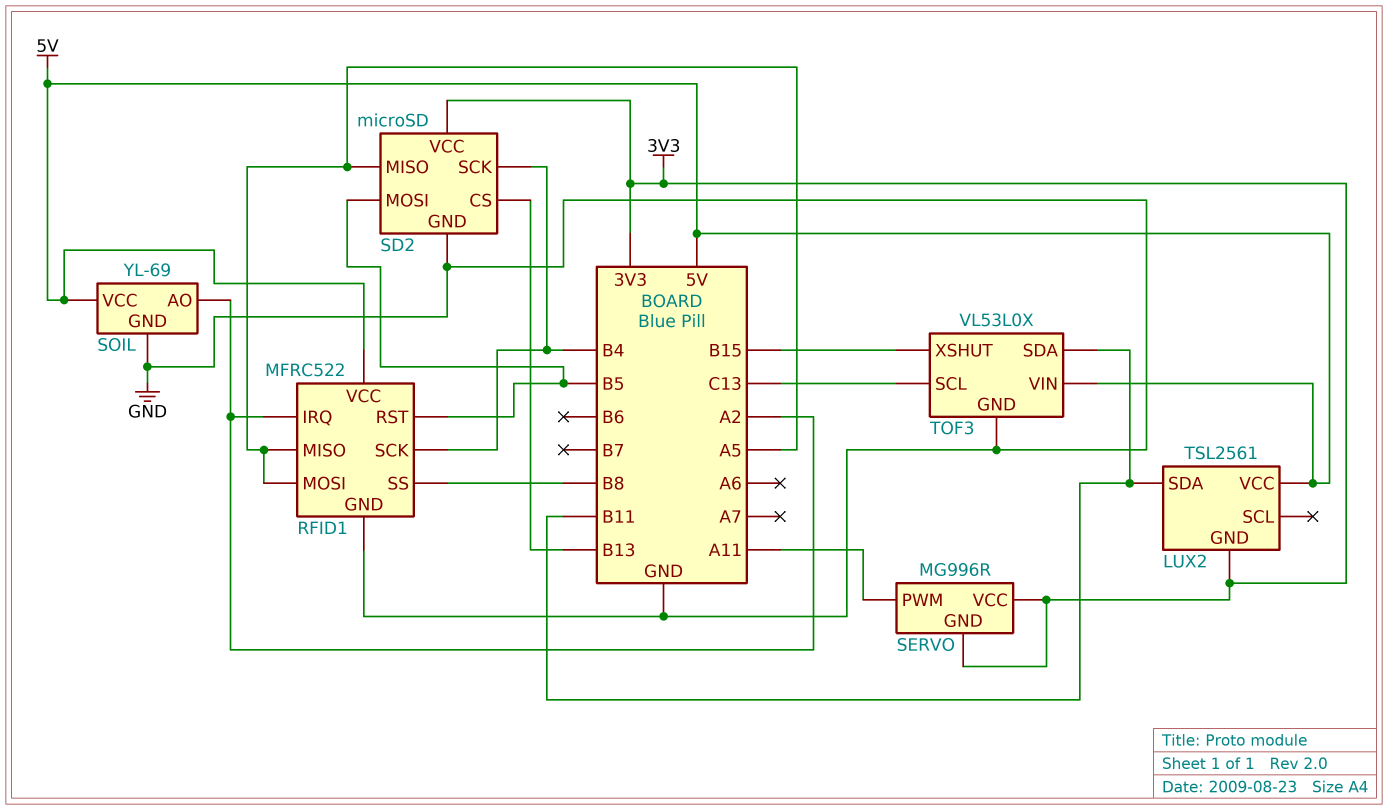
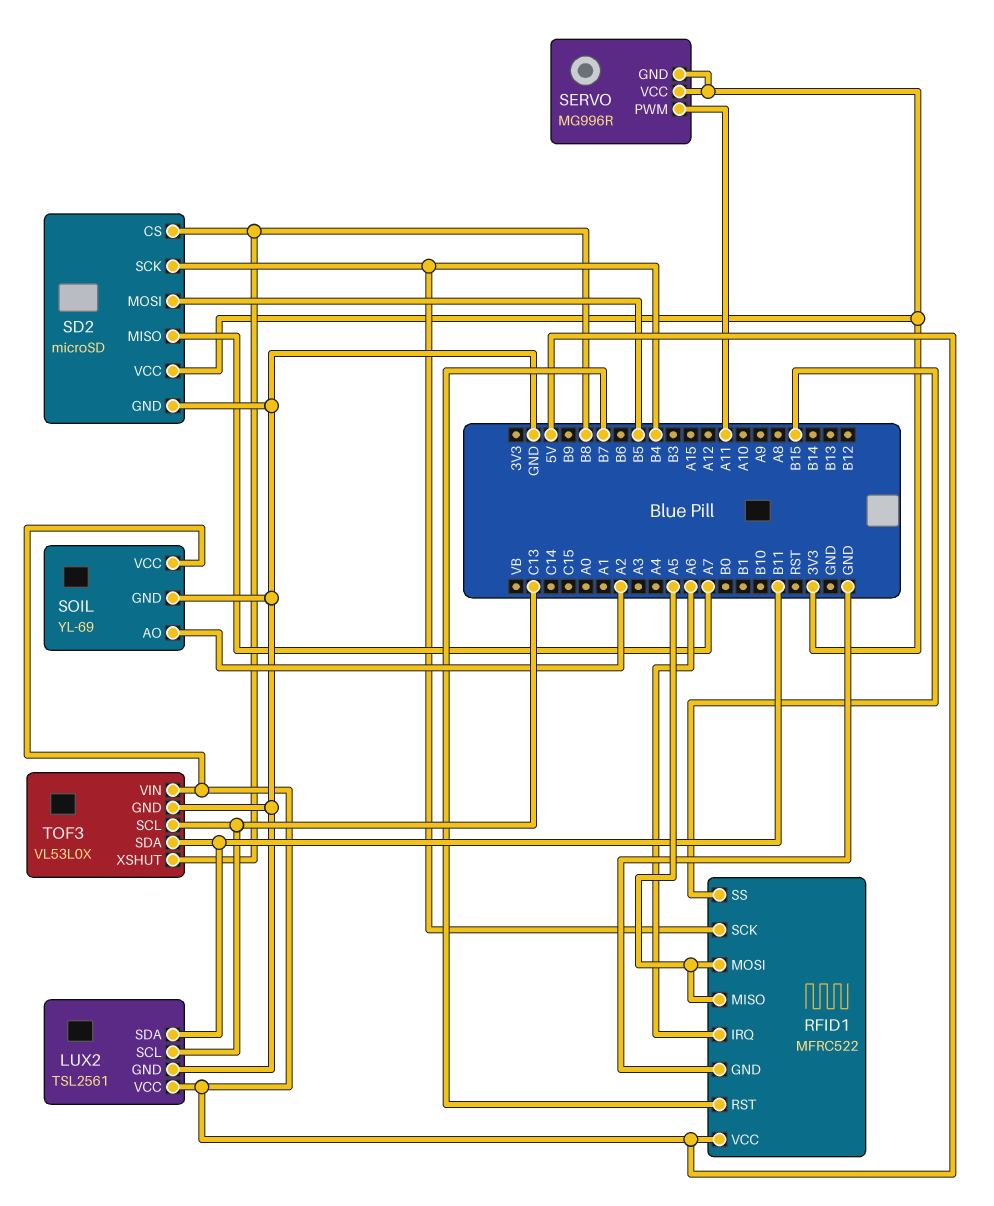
LUX2 pin GND: 3V3 -> GND
LUX2 pin SCL: none -> C13
RFID1 pin IRQ: A2 -> A6
RFID1 pin RST: B5 -> B7
RFID1 pin SS: B8 -> B15
SD2 pin CS: B13 -> B8
SD2 pin MISO: A5 -> A7
TOF3 pin XSHUT: B15 -> B8

